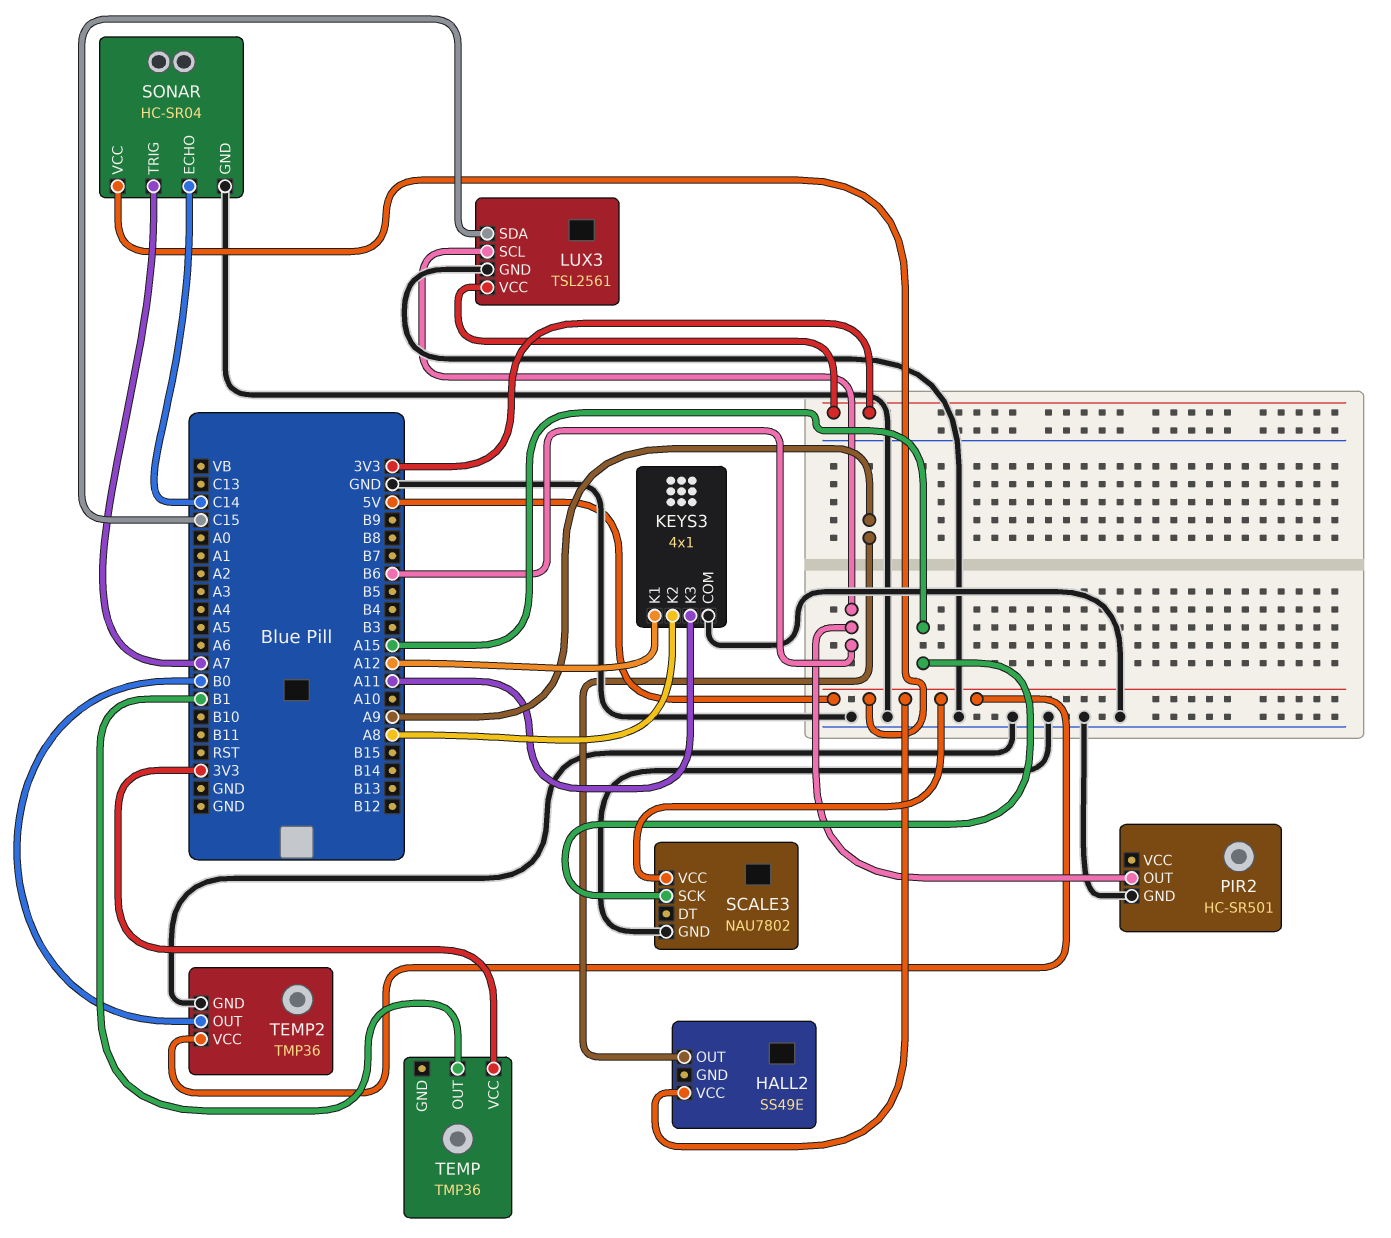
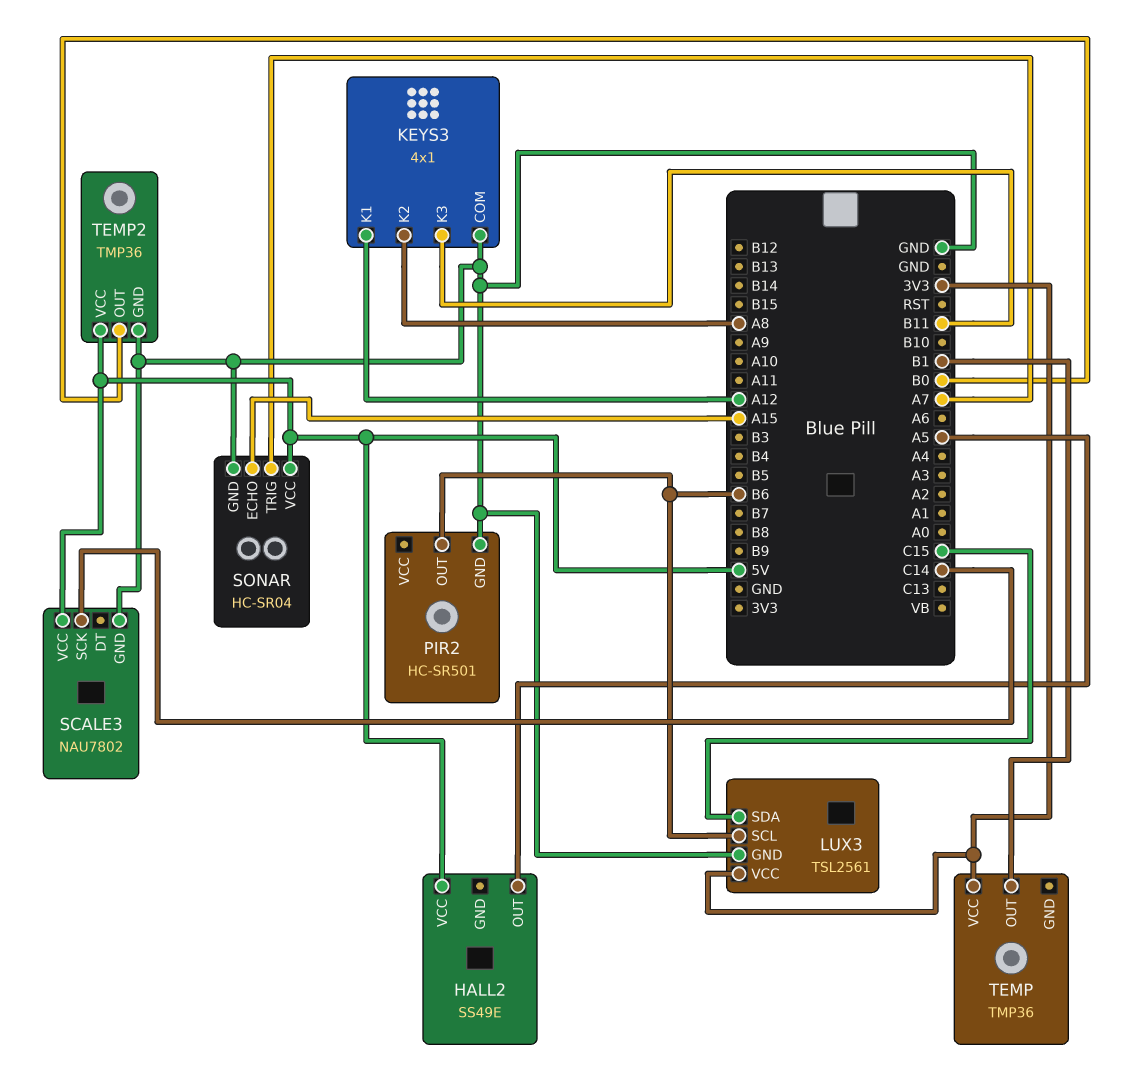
HALL2 pin OUT: A9 -> A5
KEYS3 pin K3: A11 -> B11
SCALE3 pin SCK: A15 -> C14
SONAR pin ECHO: C14 -> A15

